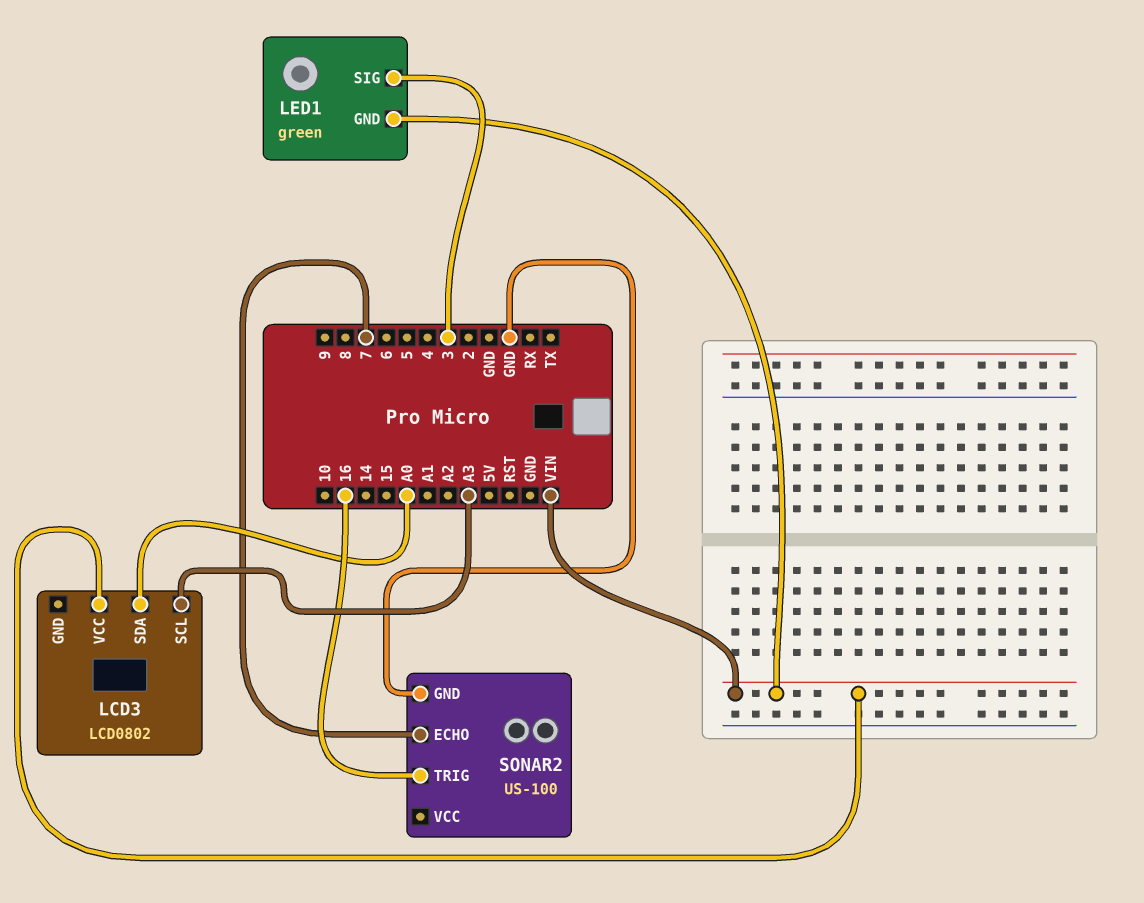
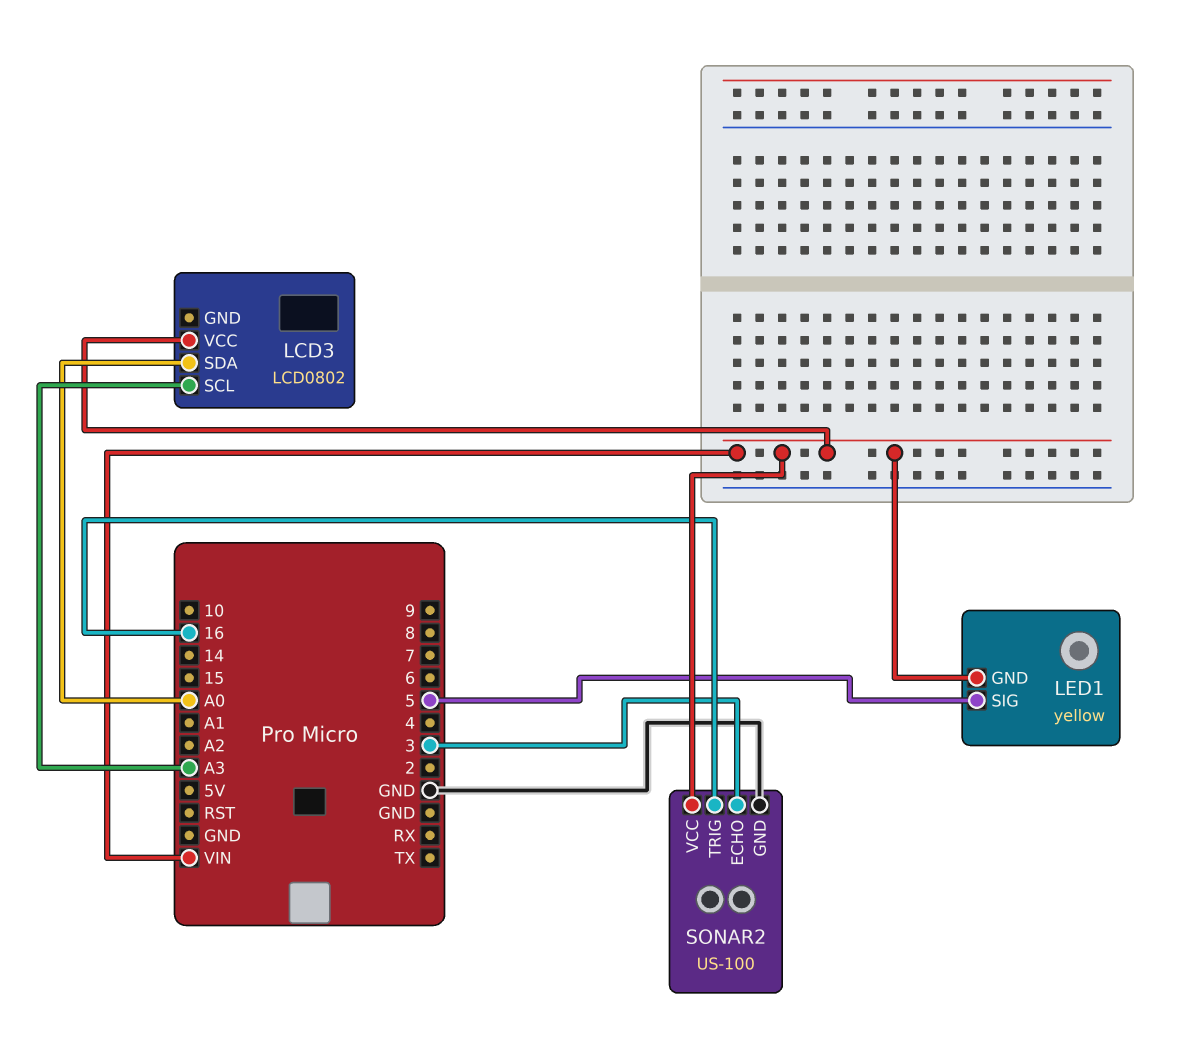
LED1: green -> yellow
LED1 pin SIG: 3 -> 5
SONAR2 pin ECHO: 7 -> 3
SONAR2 pin VCC: none -> VIN

